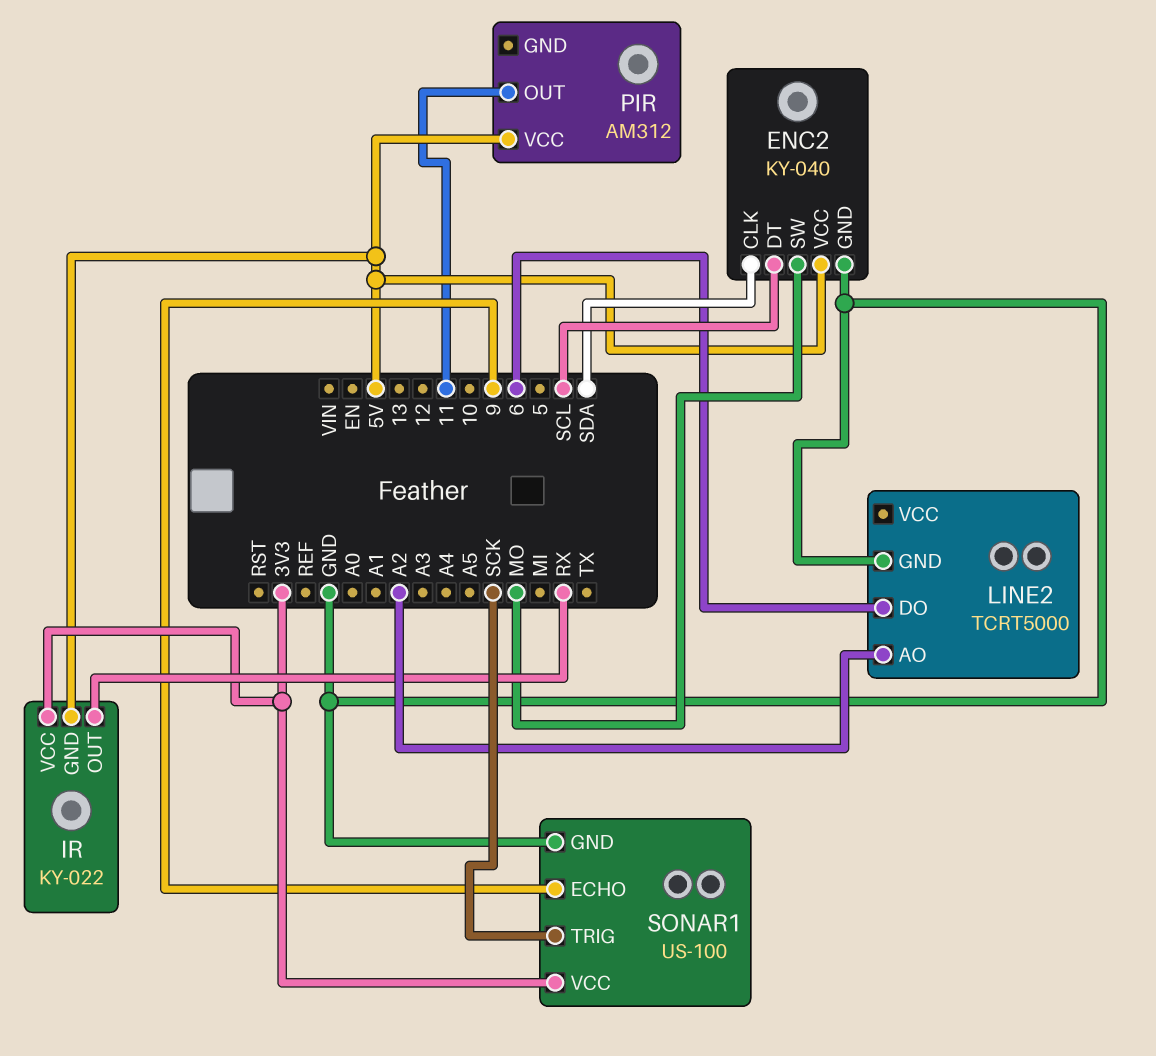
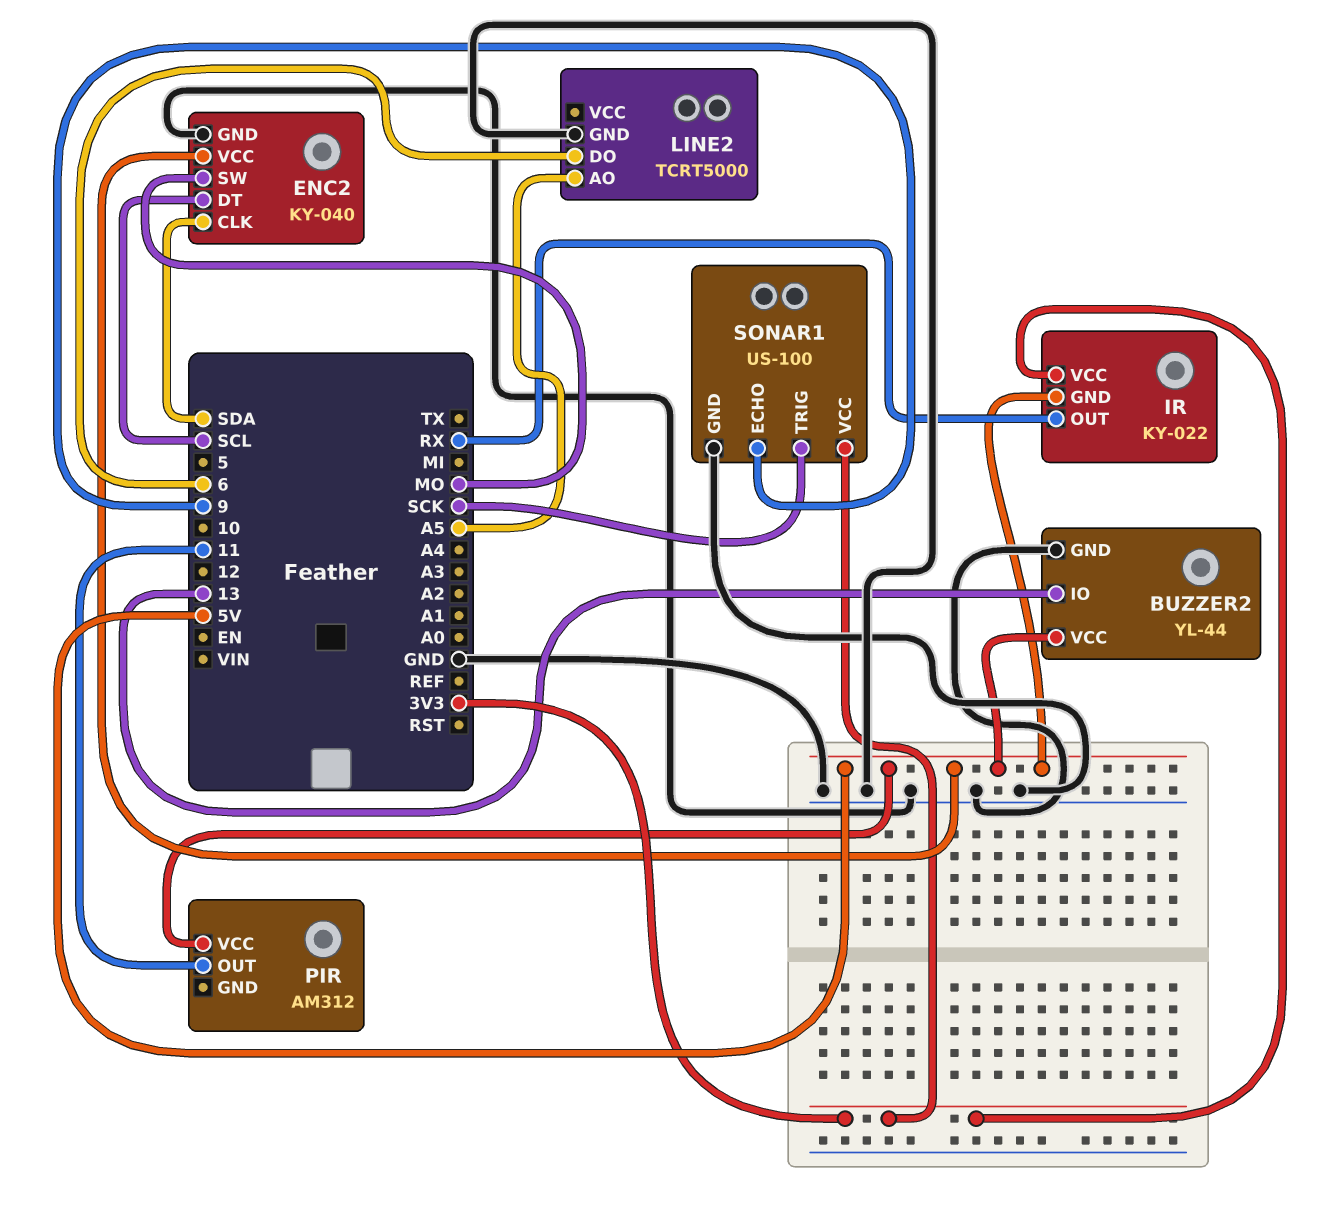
BUZZER2: none -> YL-44
BUZZER2 pin GND: none -> GND
BUZZER2 pin IO: none -> 13
BUZZER2 pin VCC: none -> 5V
LINE2 pin AO: A2 -> A5

